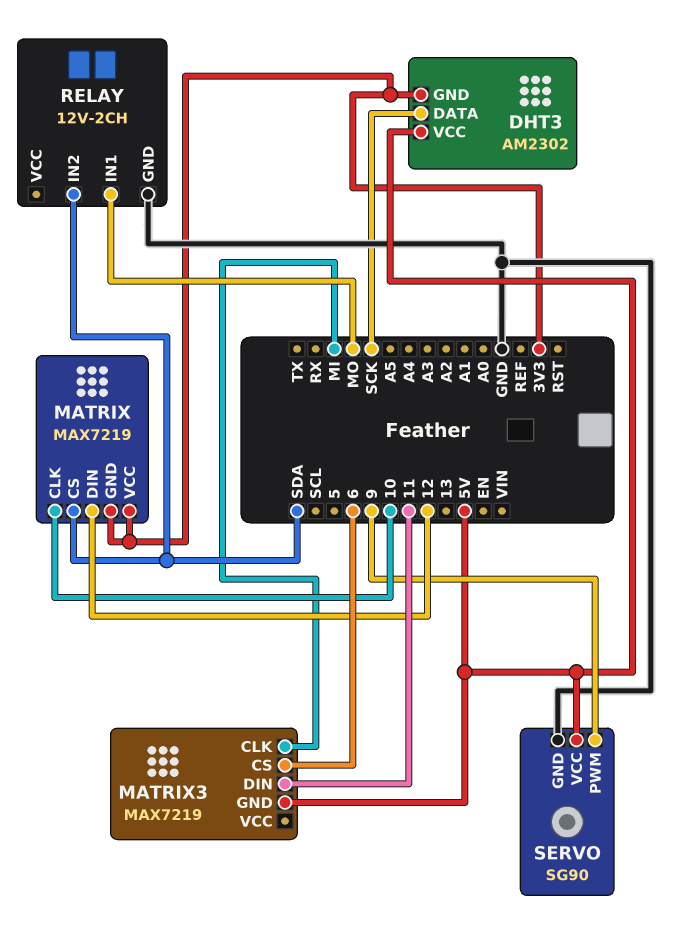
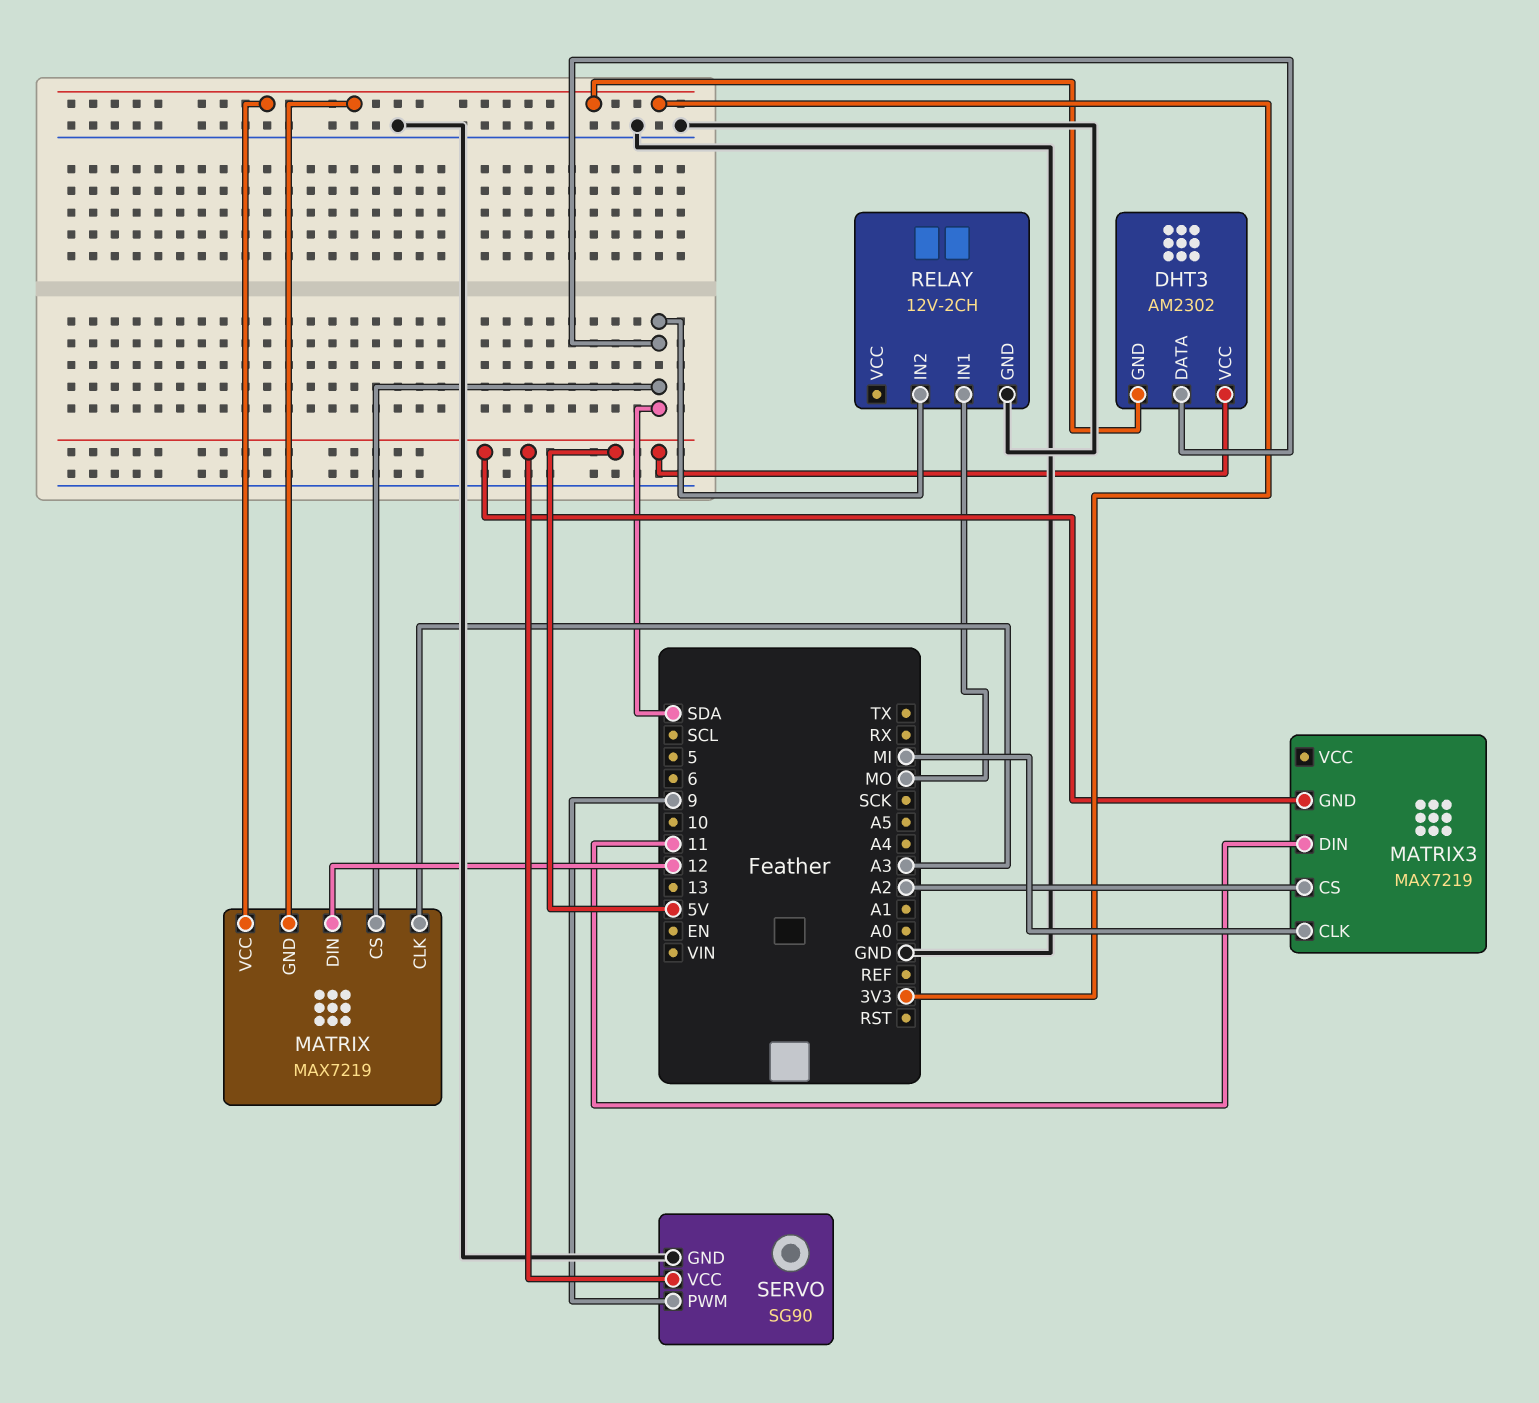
DHT3 pin DATA: SCK -> SDA
MATRIX pin CLK: 10 -> A3
MATRIX3 pin CS: 6 -> A2

